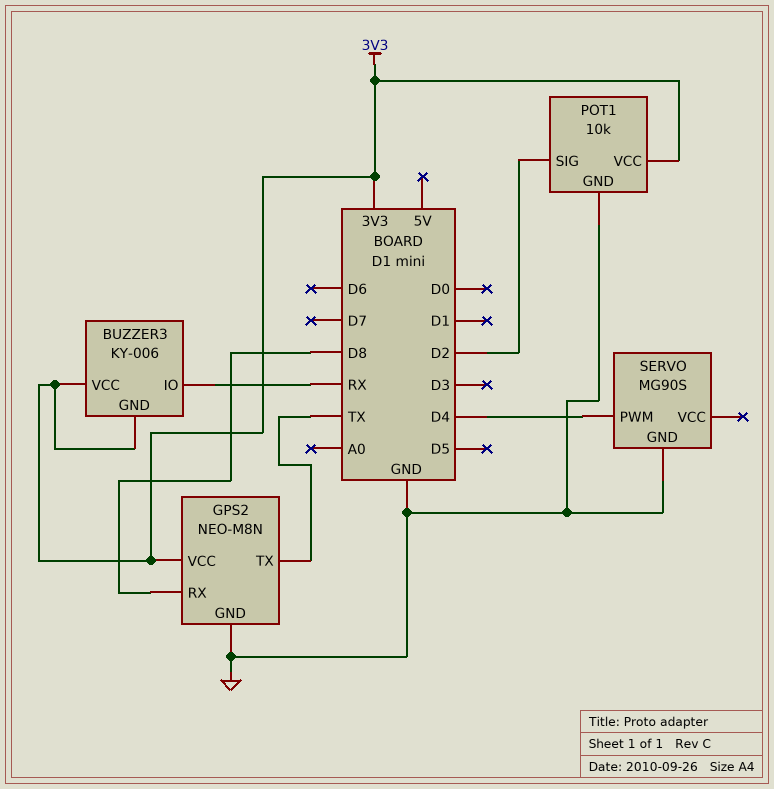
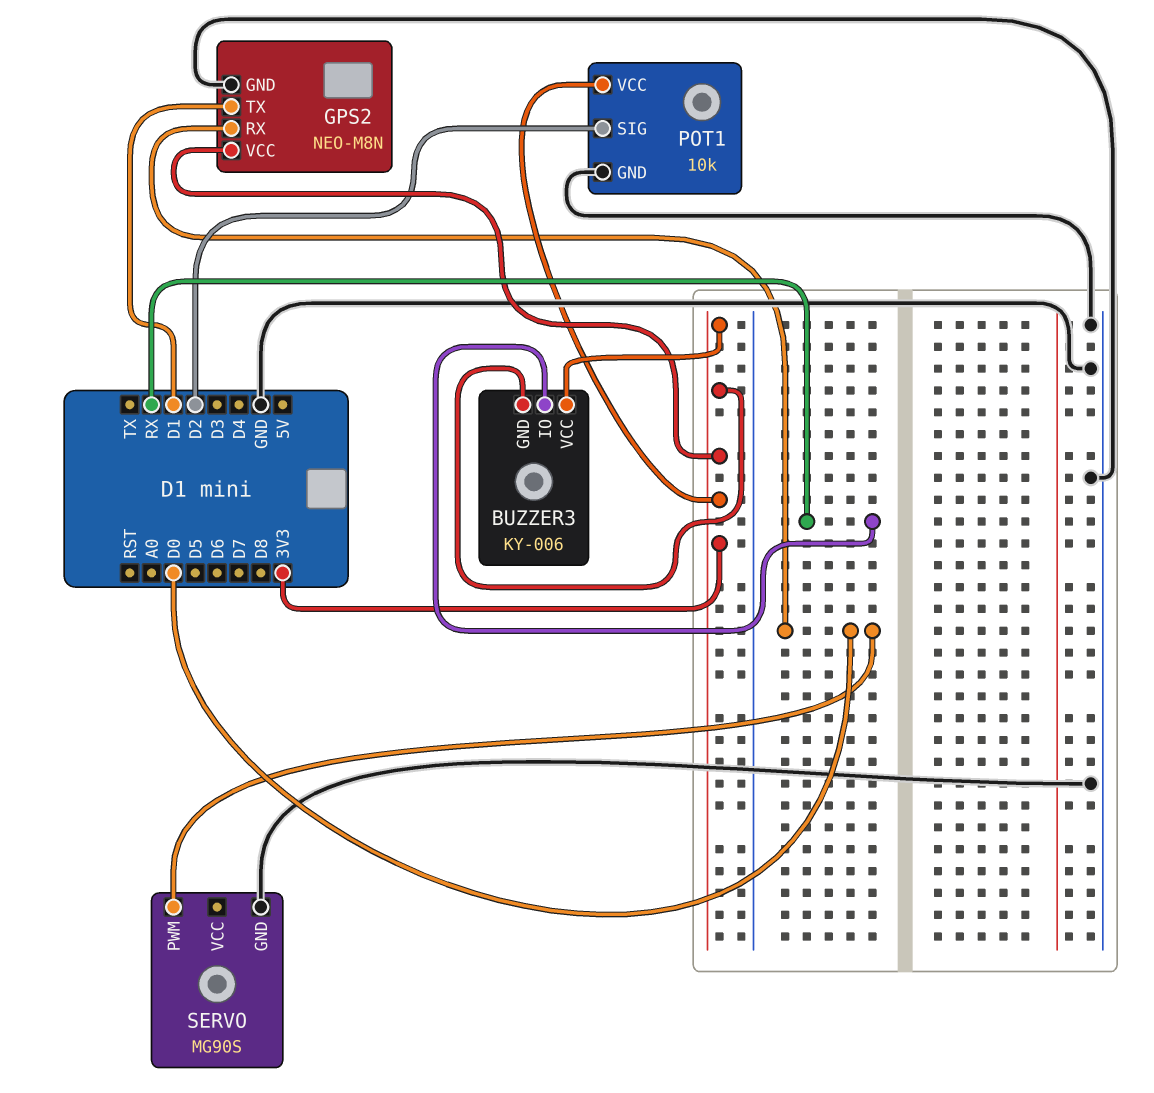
GPS2 pin RX: D8 -> D0
GPS2 pin TX: TX -> D1
SERVO pin PWM: D4 -> D0

